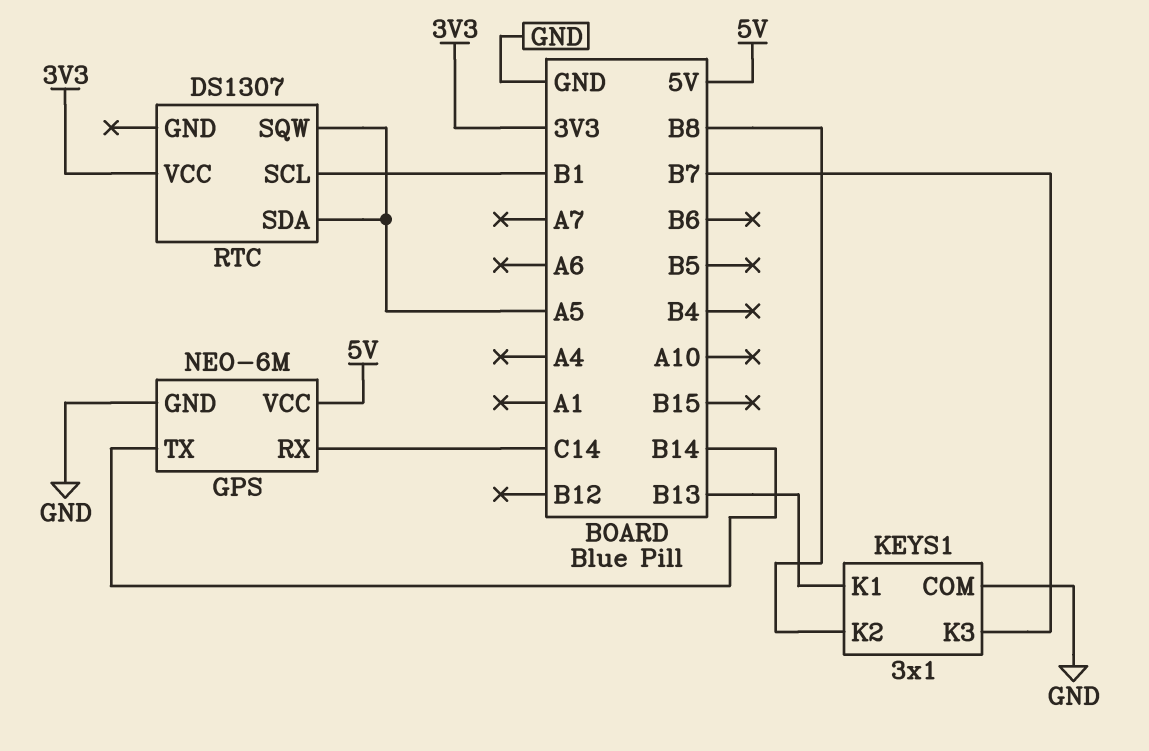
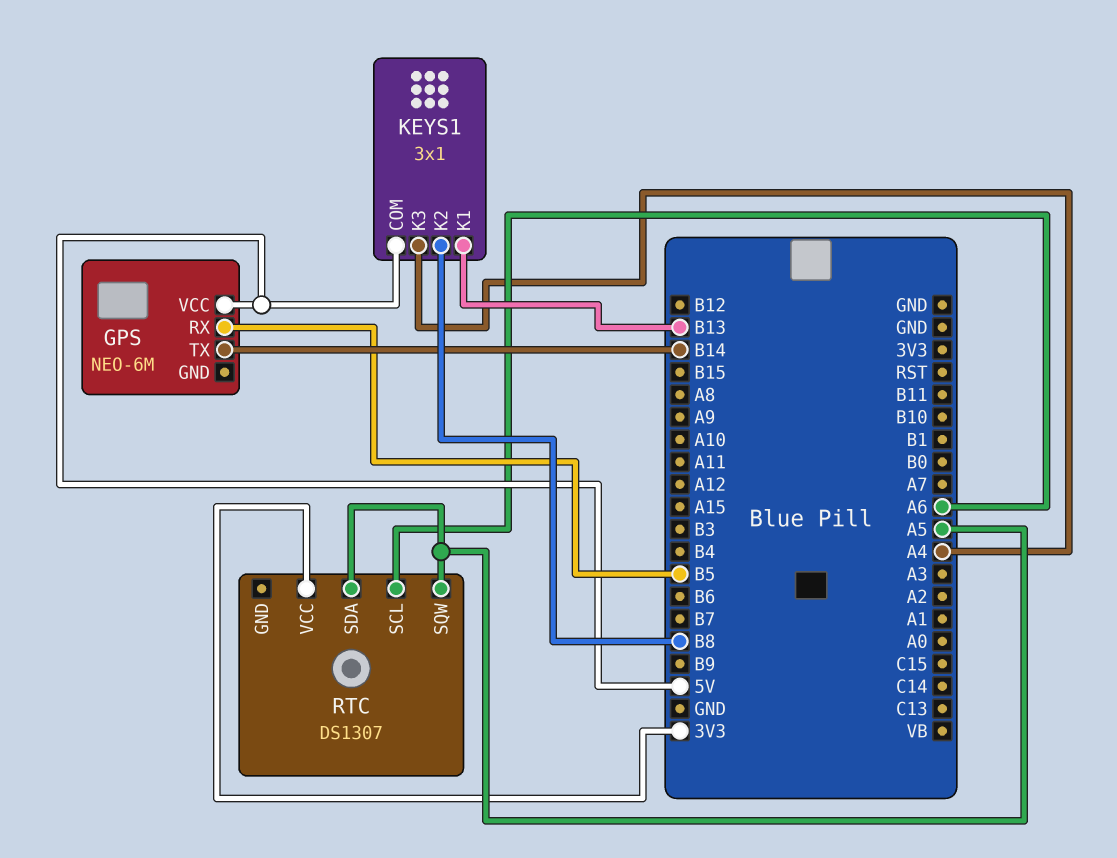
GPS pin GND: GND -> none
GPS pin RX: C14 -> B5
KEYS1 pin COM: GND -> 5V
KEYS1 pin K3: B7 -> A4
RTC pin SCL: B1 -> A6

